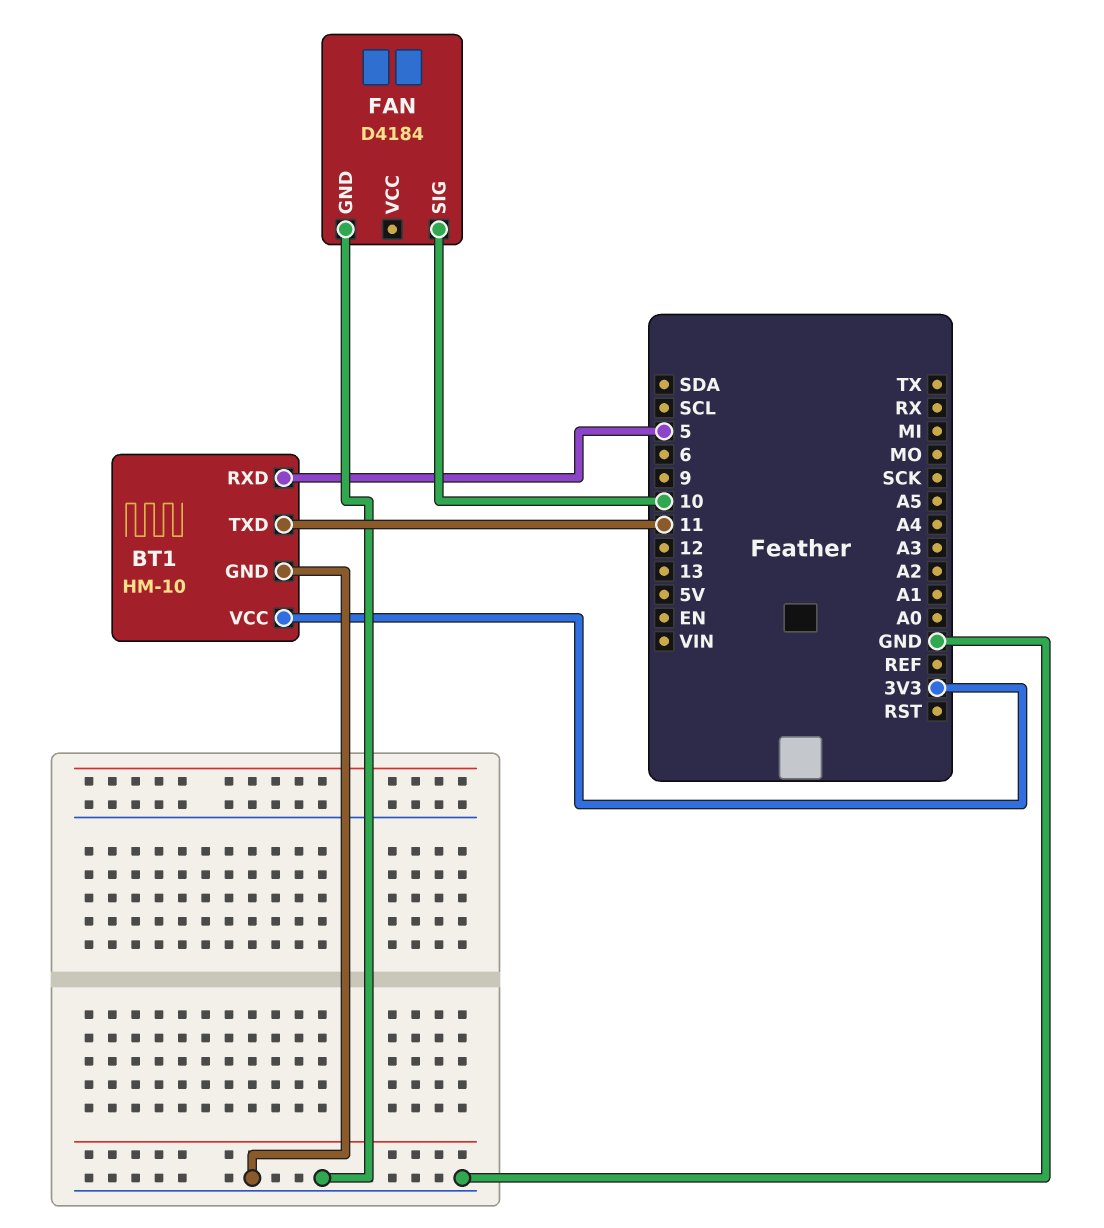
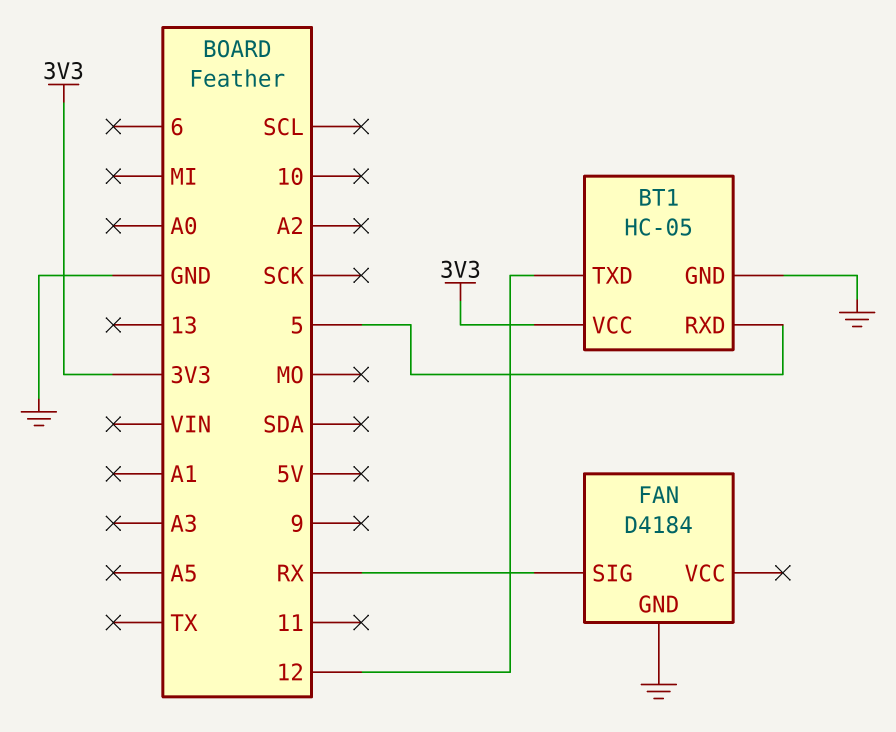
BT1: HM-10 -> HC-05
BT1 pin TXD: 11 -> 12
FAN pin SIG: 10 -> RX

